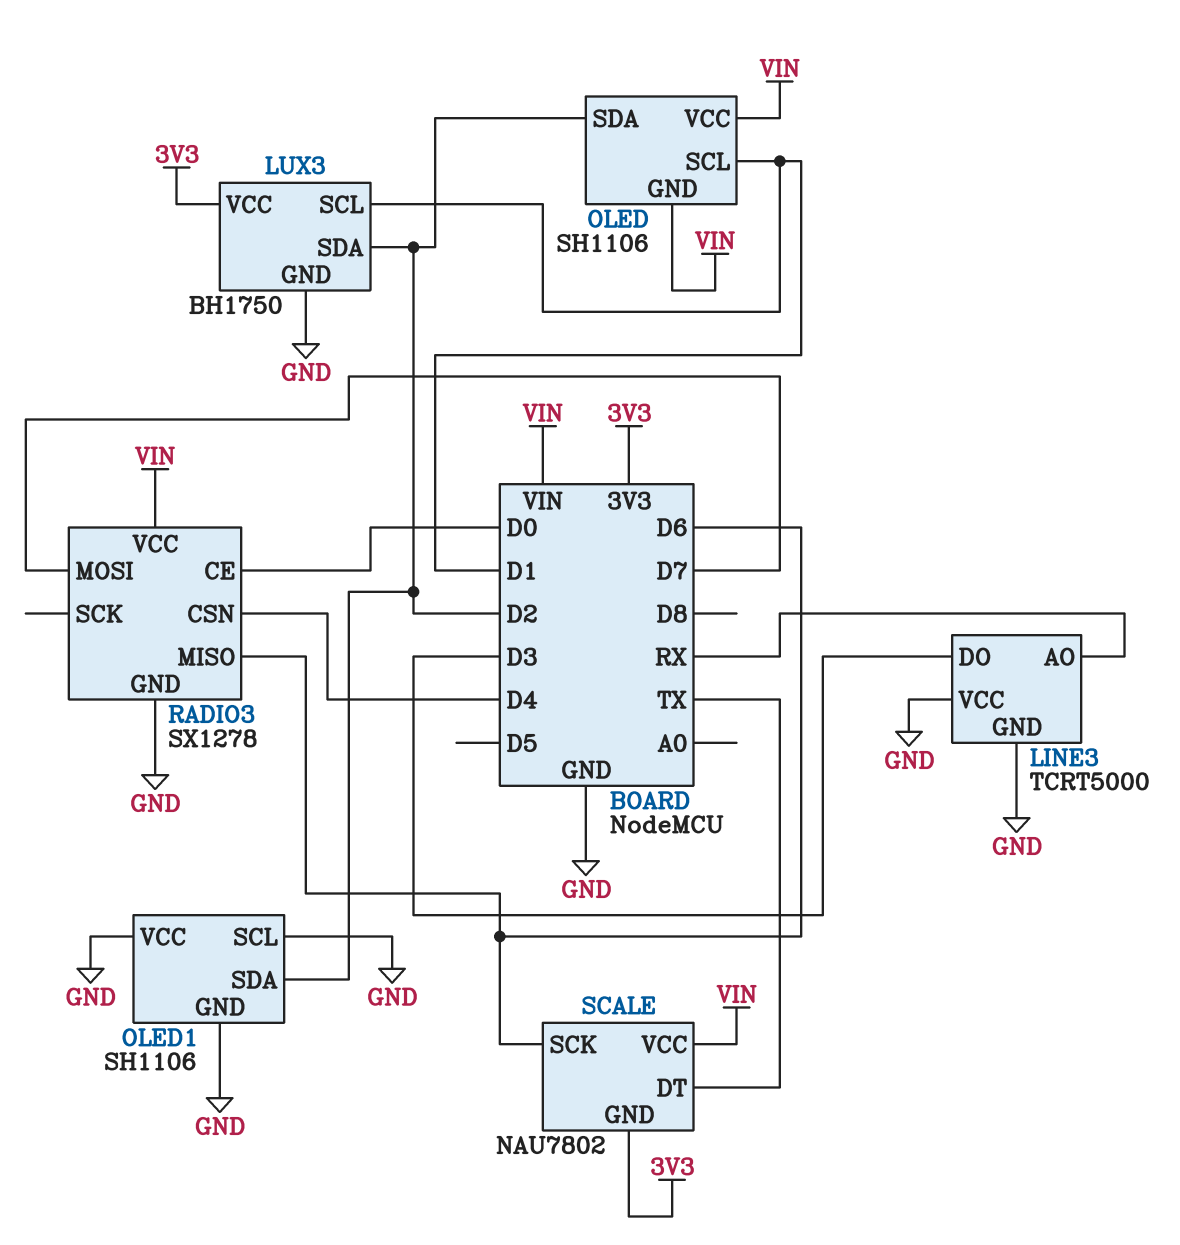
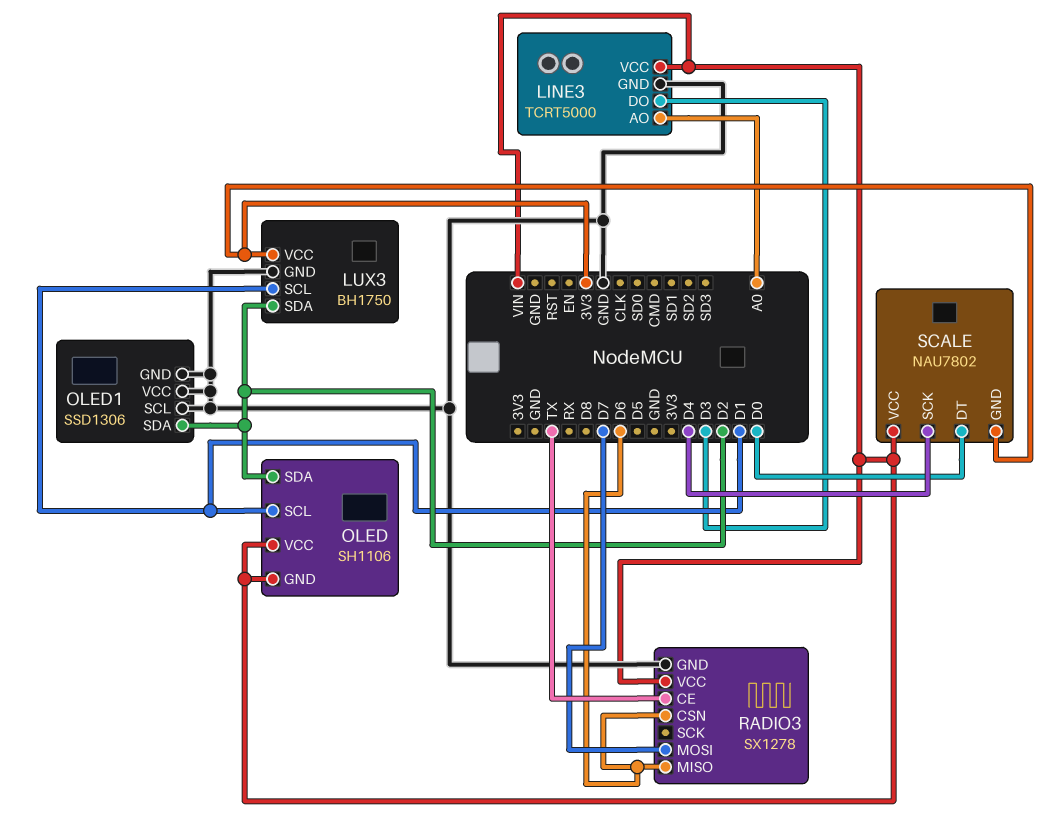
LINE3 pin AO: RX -> A0
LINE3 pin VCC: GND -> VIN
OLED1: SH1106 -> SSD1306
RADIO3 pin CE: D0 -> TX
RADIO3 pin CSN: D4 -> D6
SCALE pin DT: TX -> D0
SCALE pin SCK: D6 -> D4

